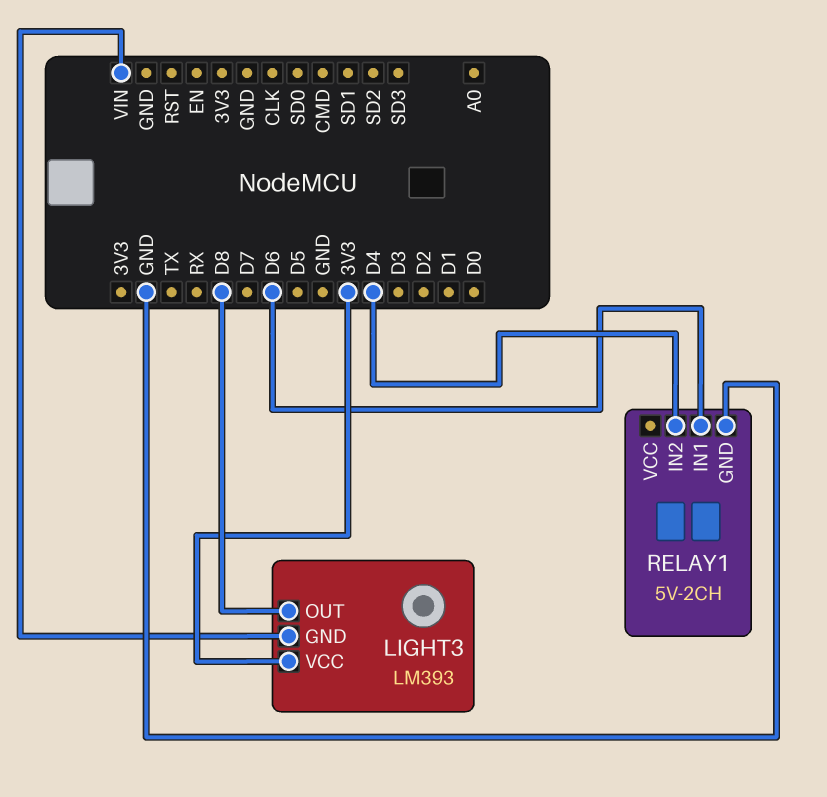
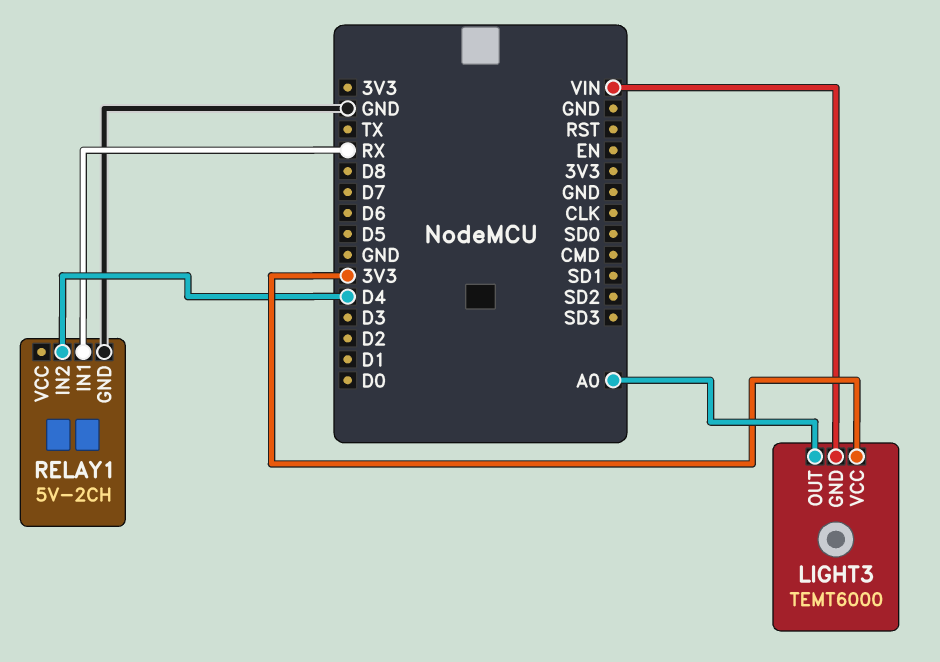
LIGHT3: LM393 -> TEMT6000
LIGHT3 pin OUT: D8 -> A0
RELAY1 pin IN1: D6 -> RX

